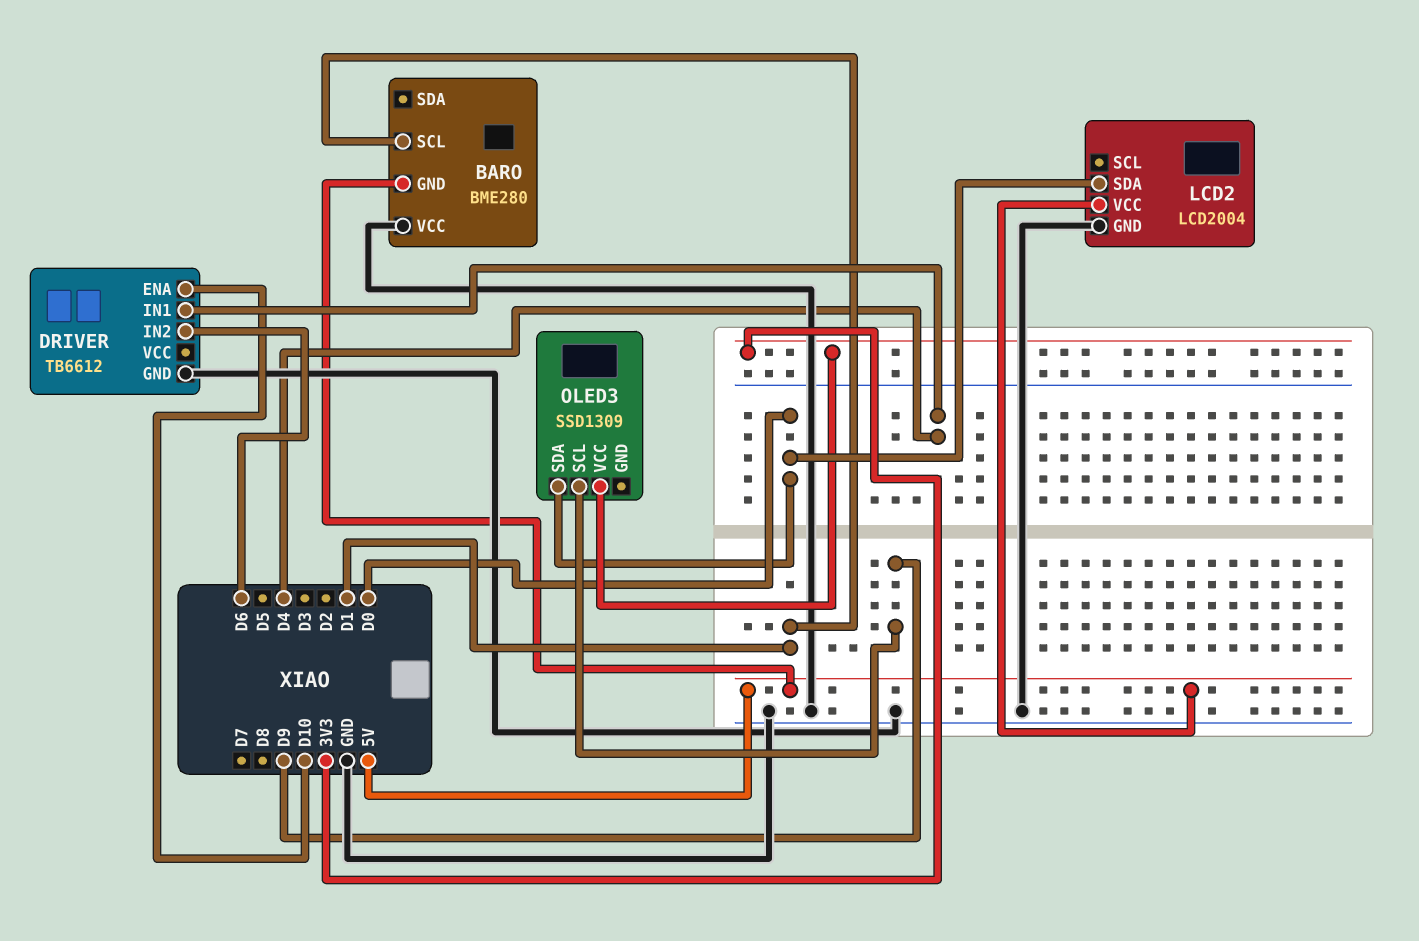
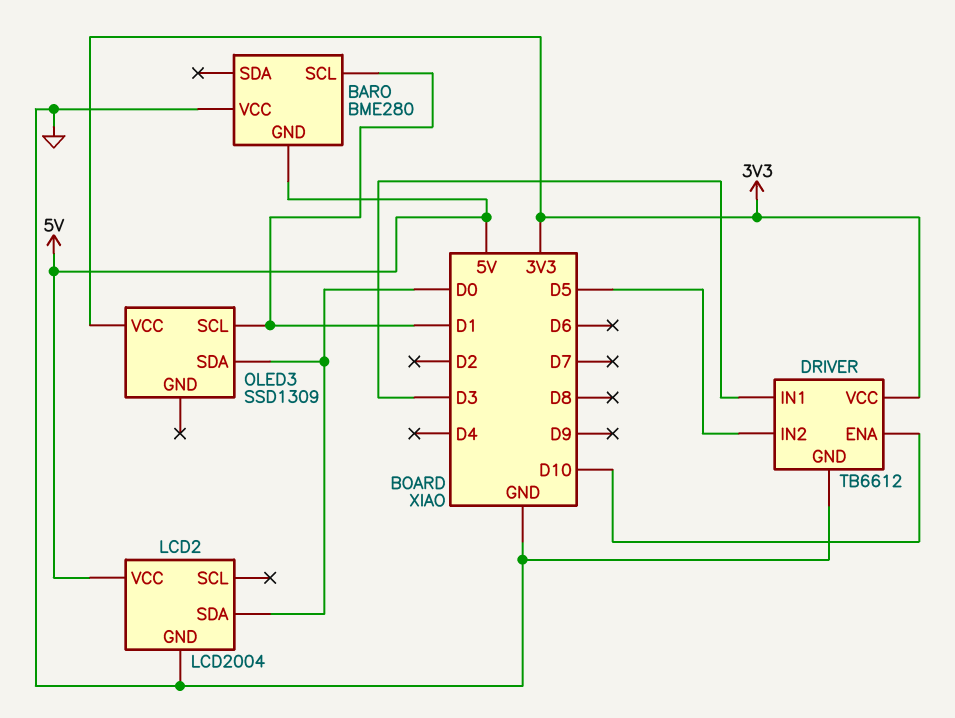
DRIVER pin IN1: D4 -> D3
DRIVER pin IN2: D6 -> D5
DRIVER pin VCC: none -> 3V3
OLED3 pin SCL: D9 -> D1

